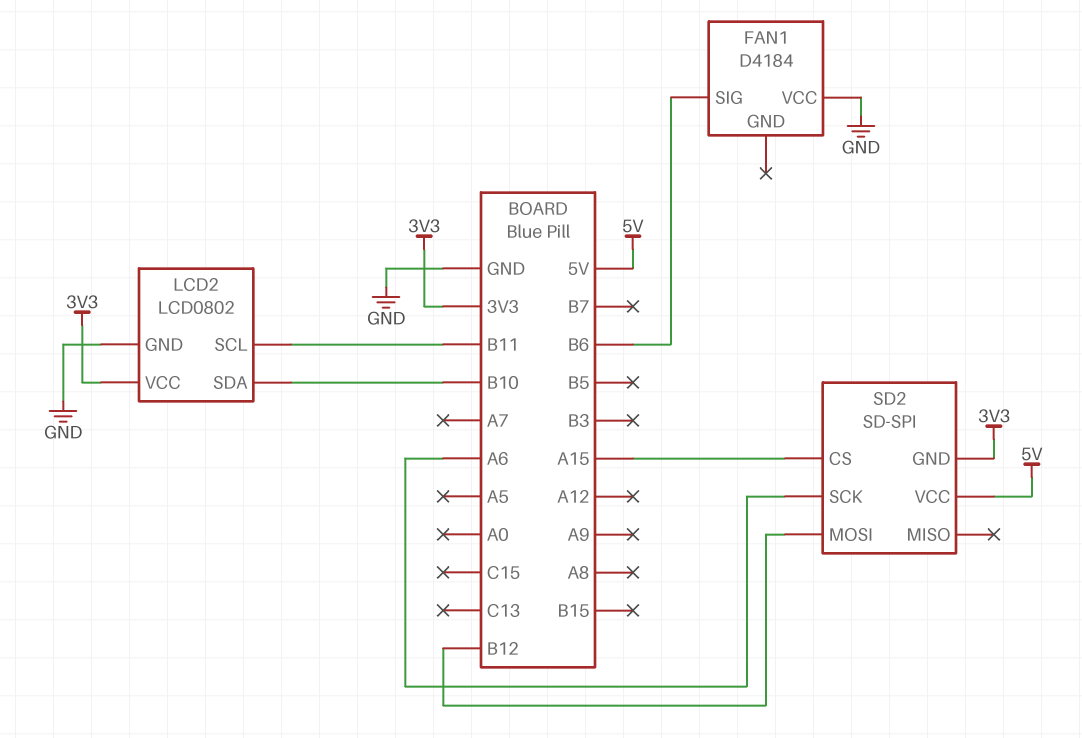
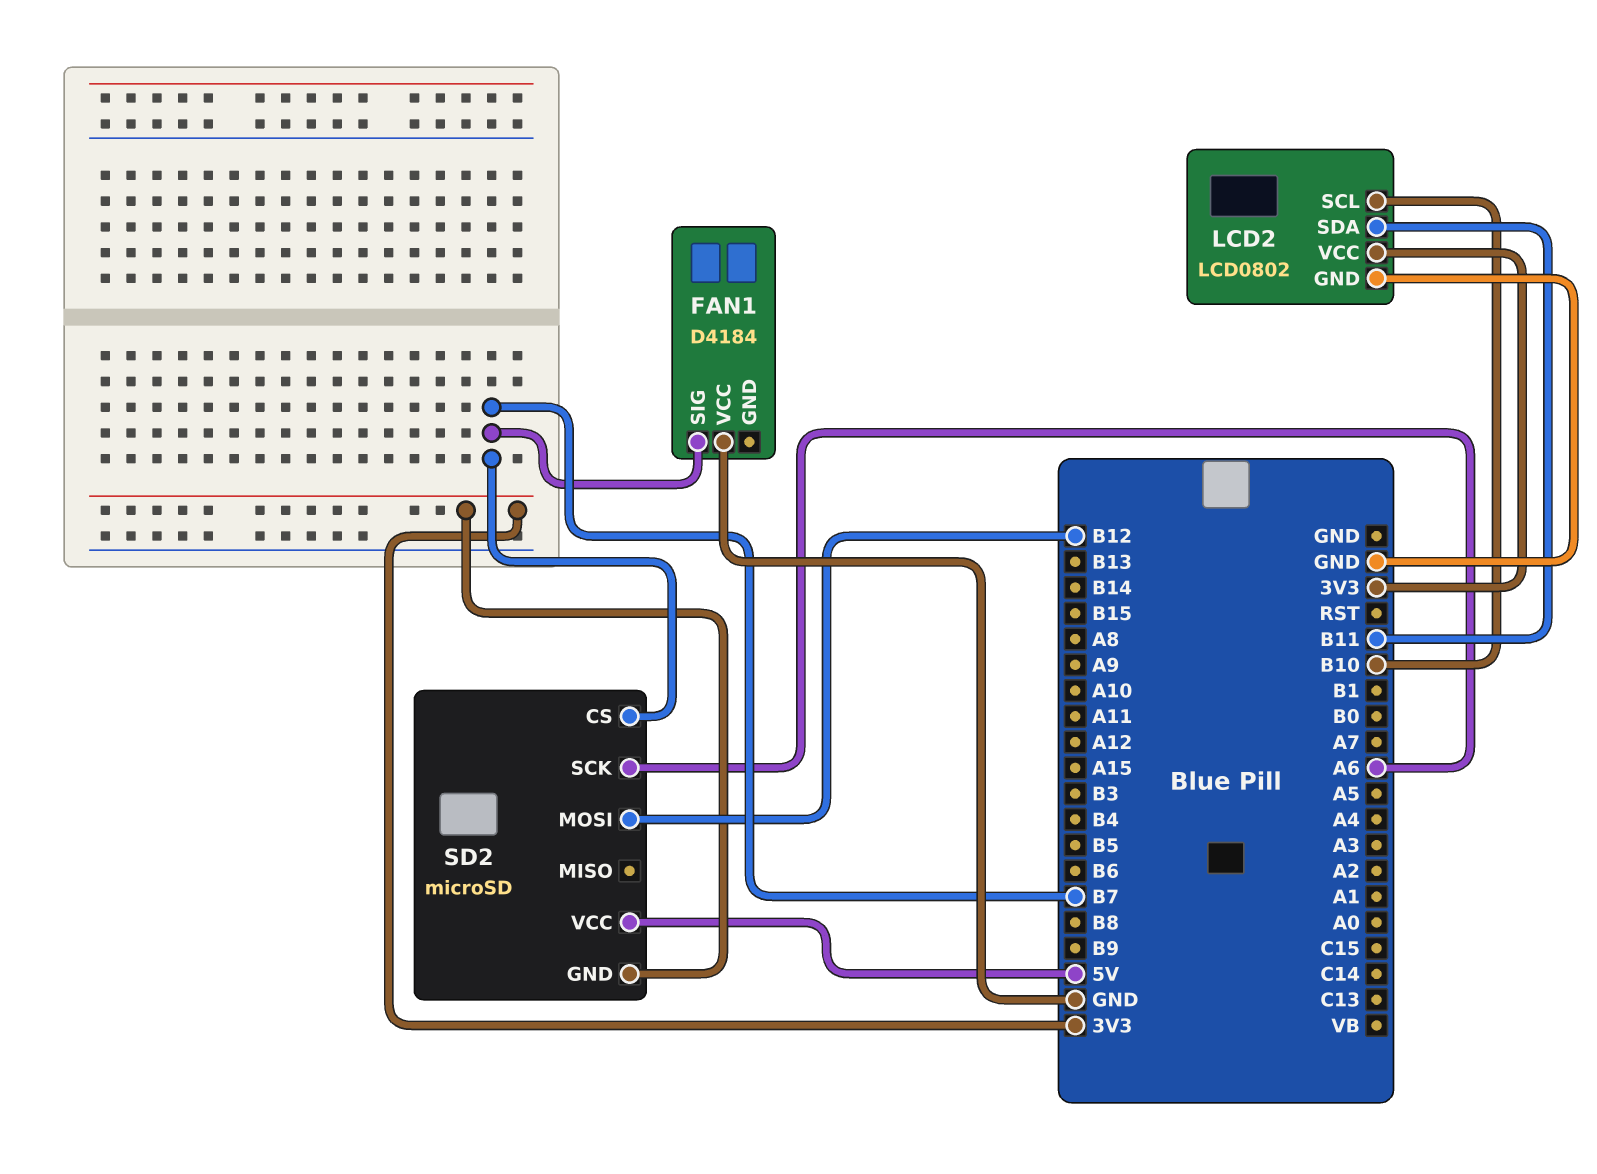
FAN1 pin SIG: B6 -> B7
LCD2 pin SCL: B11 -> B10
LCD2 pin SDA: B10 -> B11
SD2: SD-SPI -> microSD
SD2 pin CS: A15 -> B7

